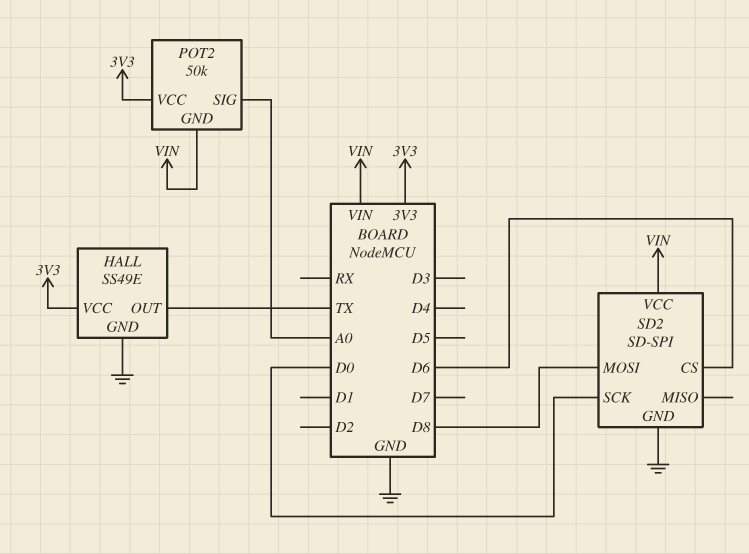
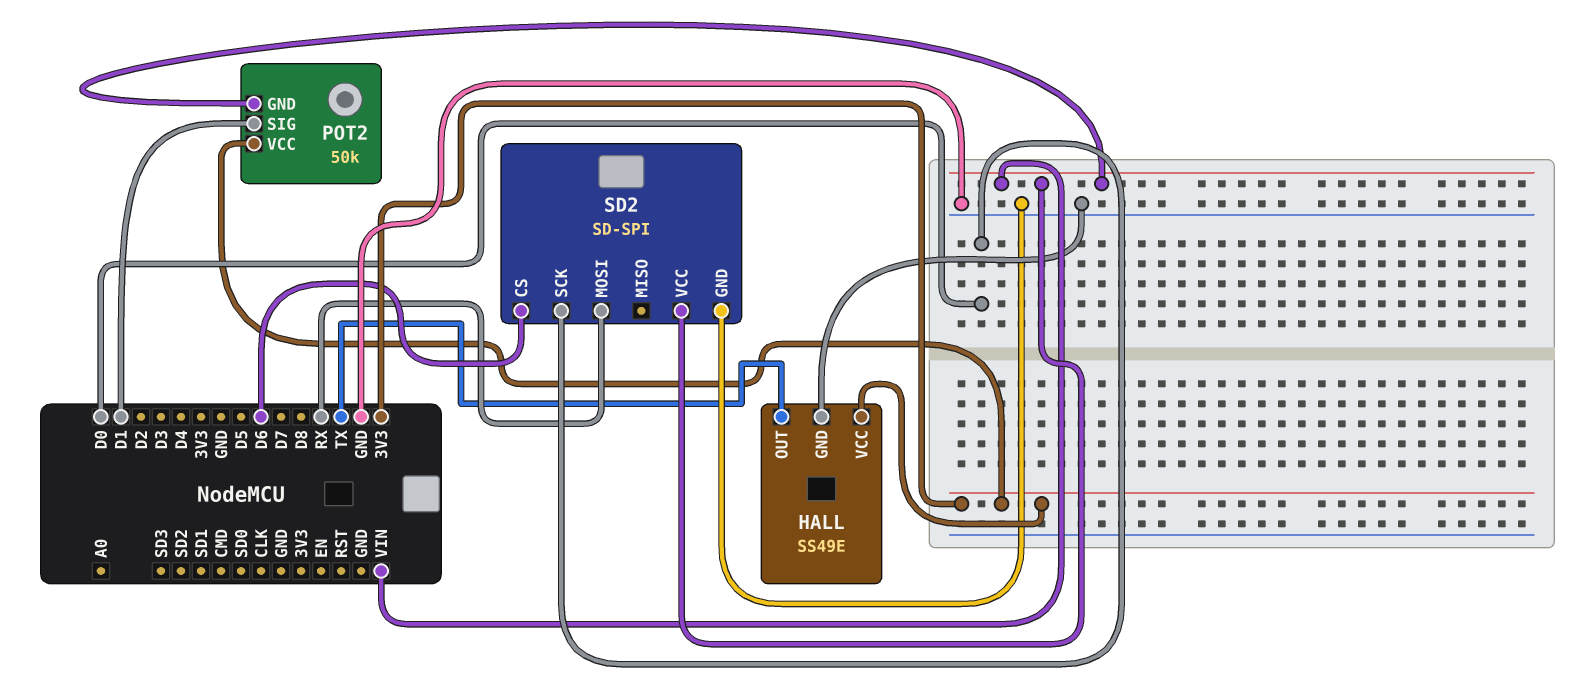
POT2 pin SIG: A0 -> D1
SD2 pin MOSI: D8 -> RX

